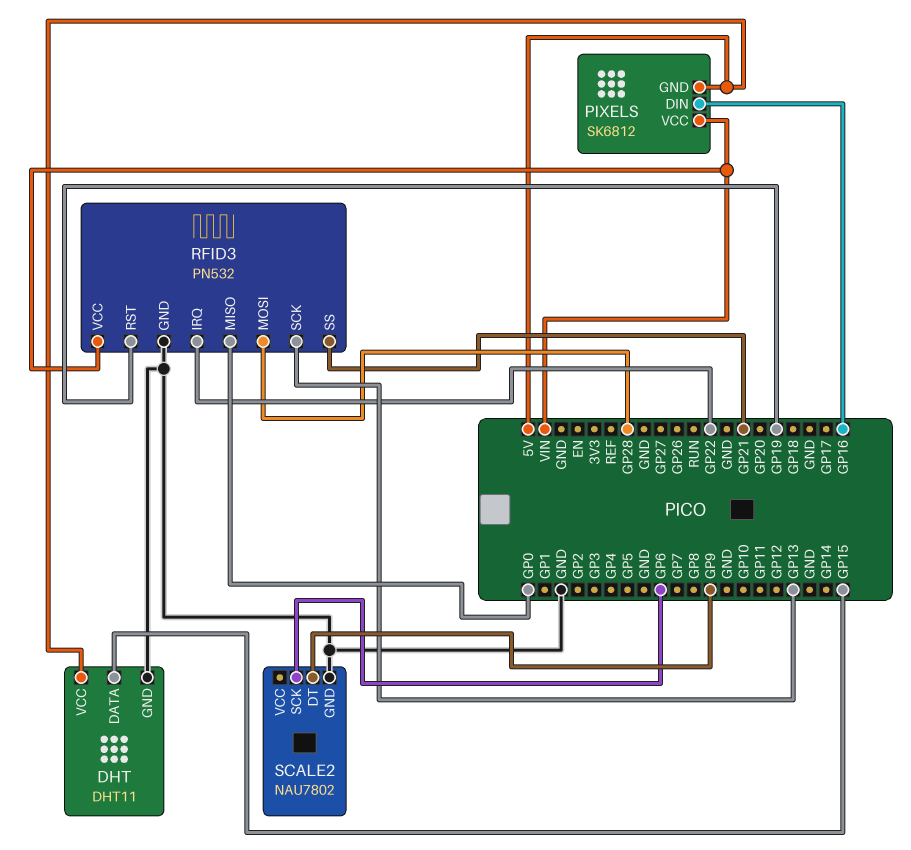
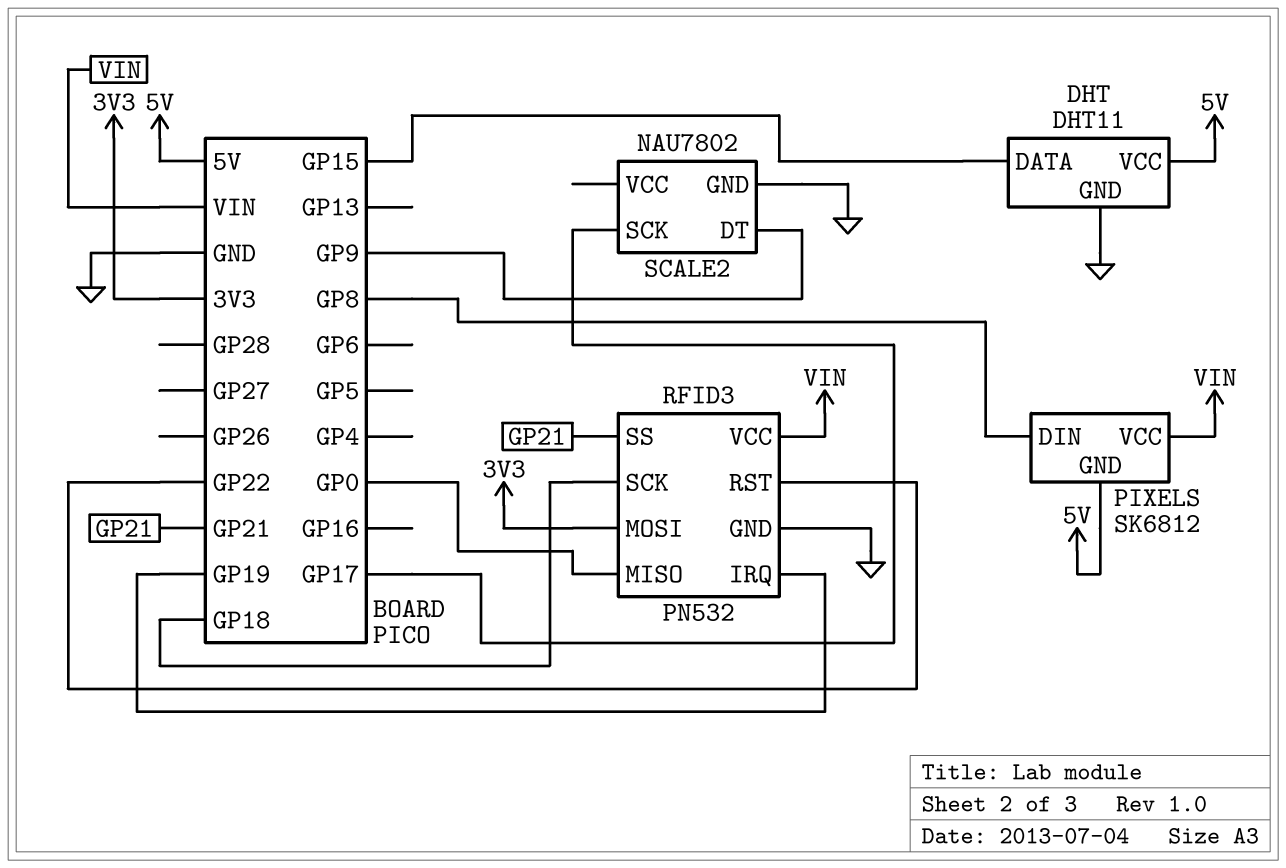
PIXELS pin DIN: GP16 -> GP8
RFID3 pin IRQ: GP22 -> GP19
RFID3 pin MOSI: GP28 -> 3V3
RFID3 pin RST: GP19 -> GP22
RFID3 pin SCK: GP13 -> GP18
SCALE2 pin SCK: GP6 -> GP17

